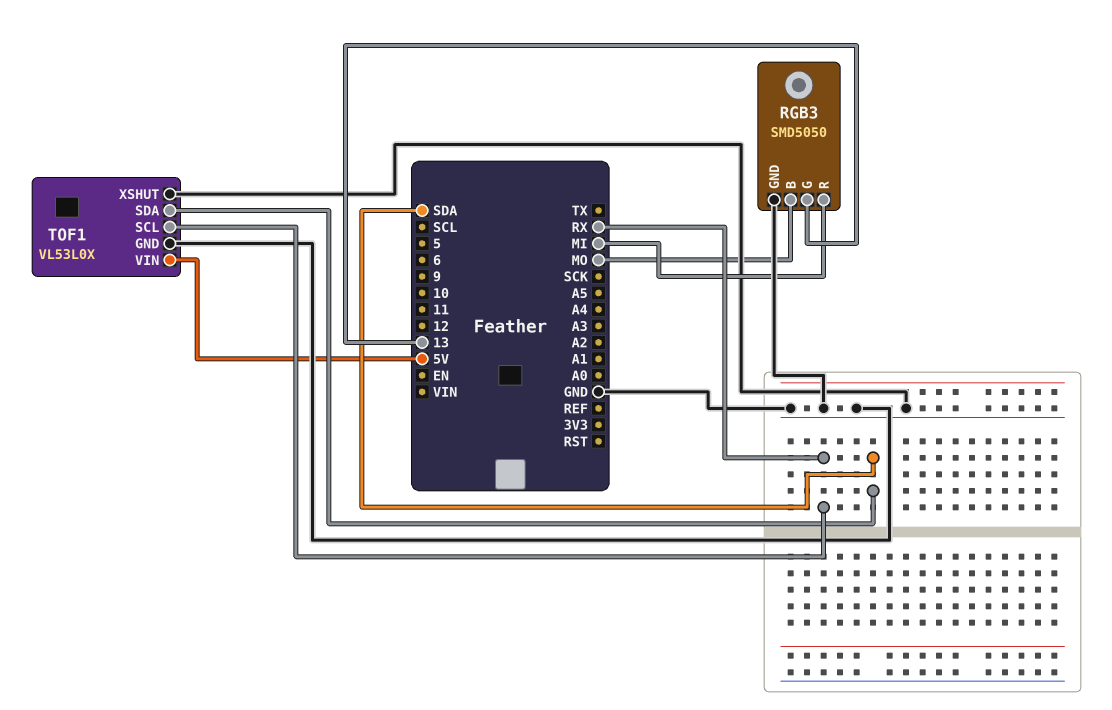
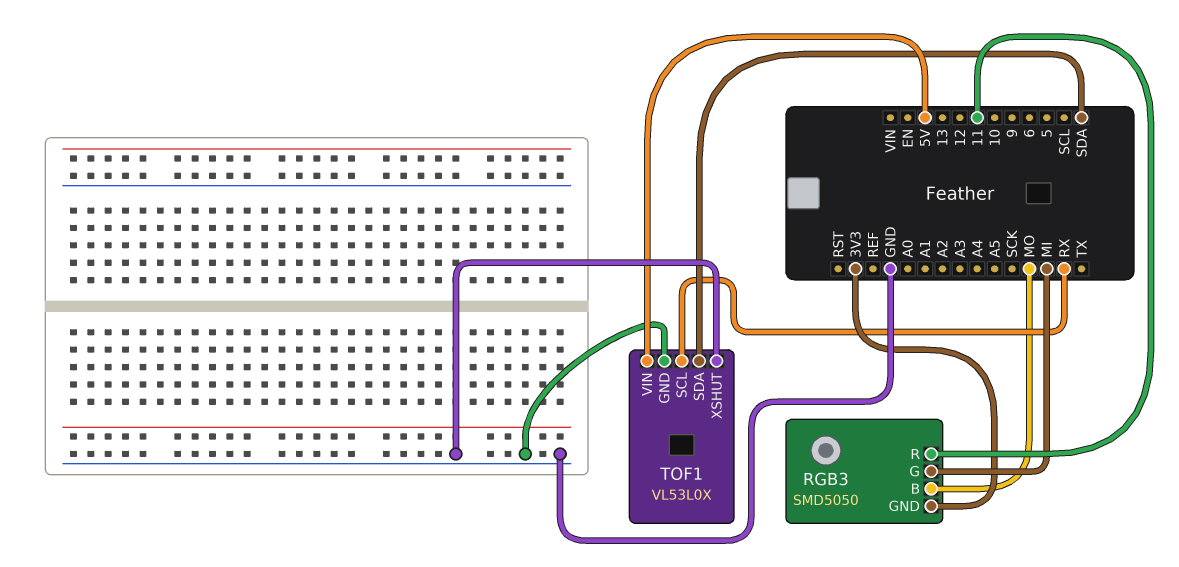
RGB3 pin G: 13 -> MI
RGB3 pin GND: GND -> 3V3
RGB3 pin R: MI -> 11

